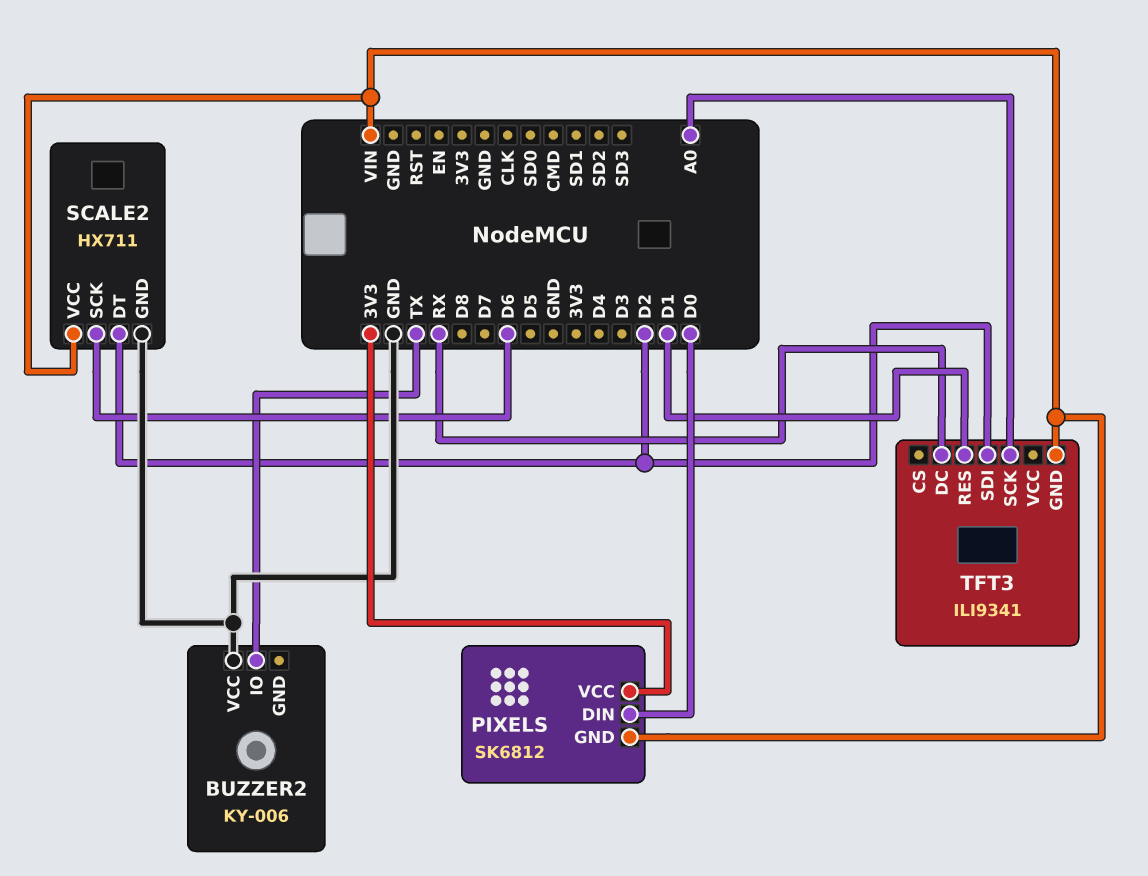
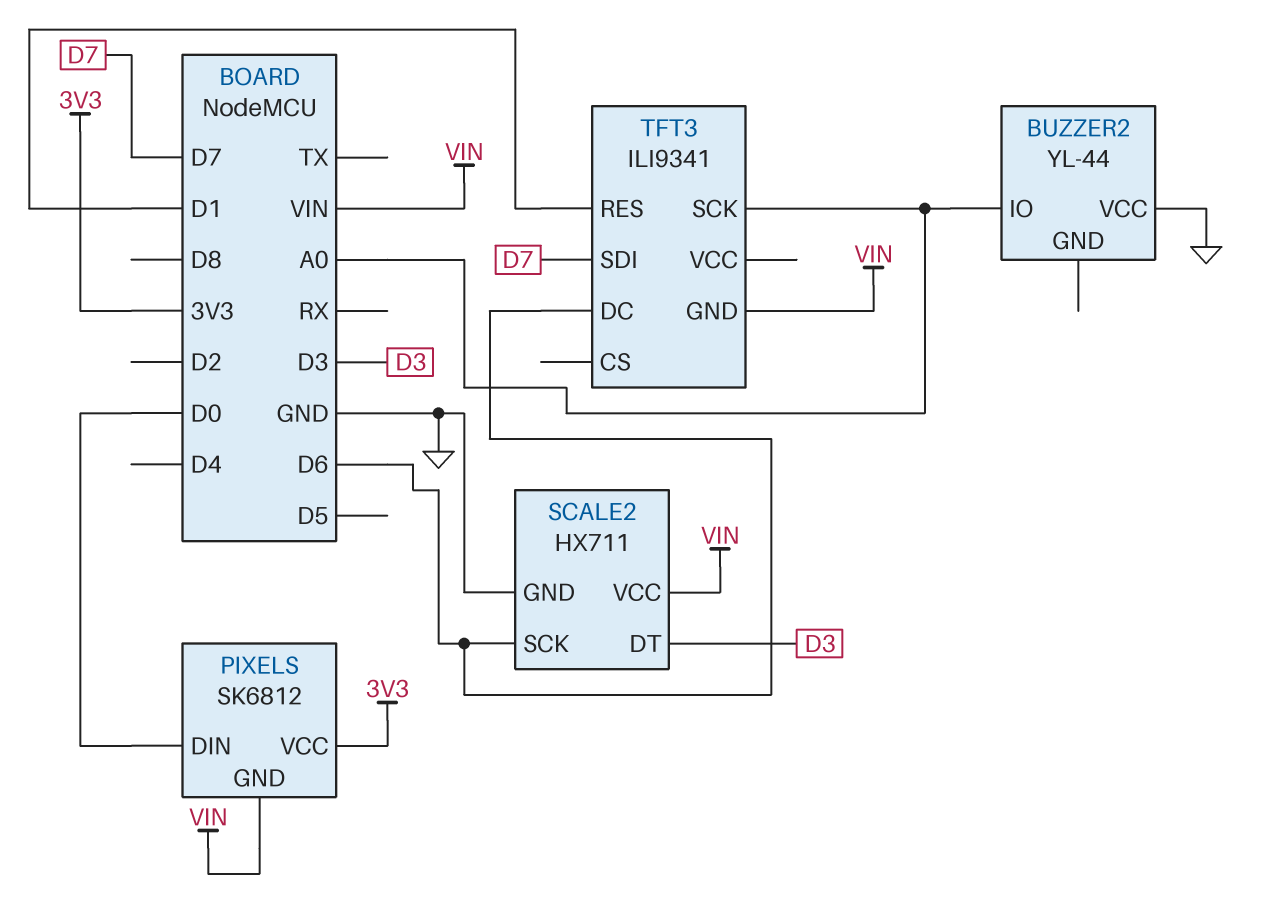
BUZZER2: KY-006 -> YL-44
BUZZER2 pin IO: TX -> A0
SCALE2 pin DT: D2 -> D3
TFT3 pin DC: RX -> D6
TFT3 pin SDI: D2 -> D7

